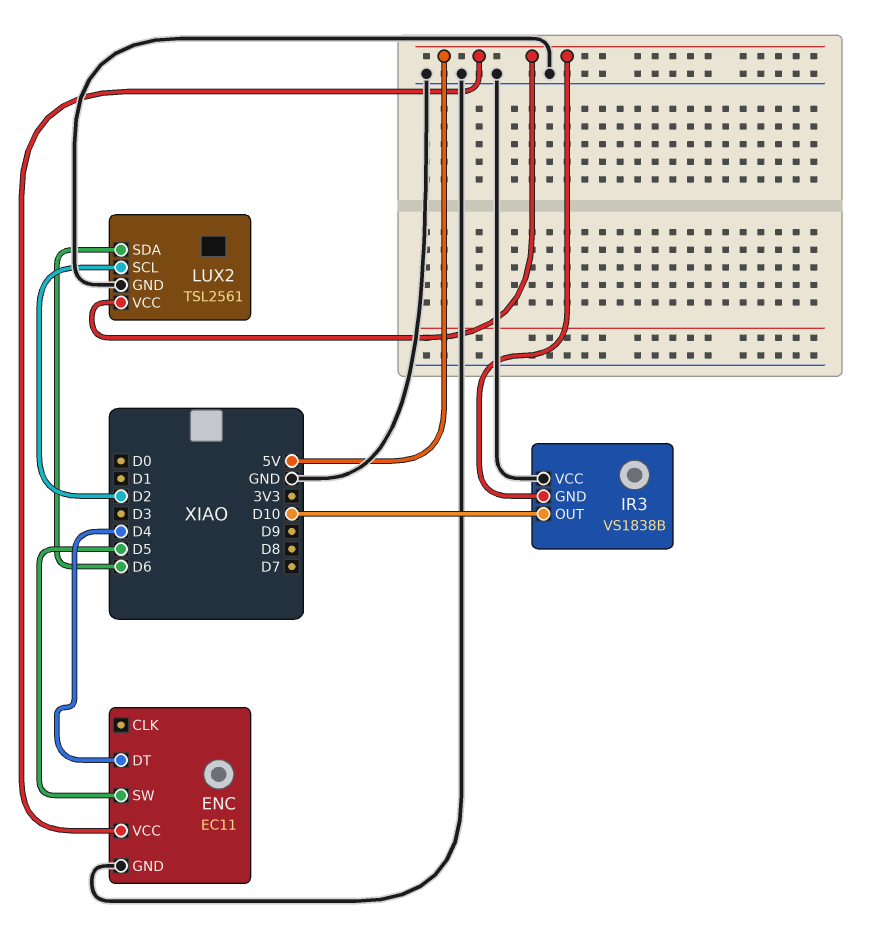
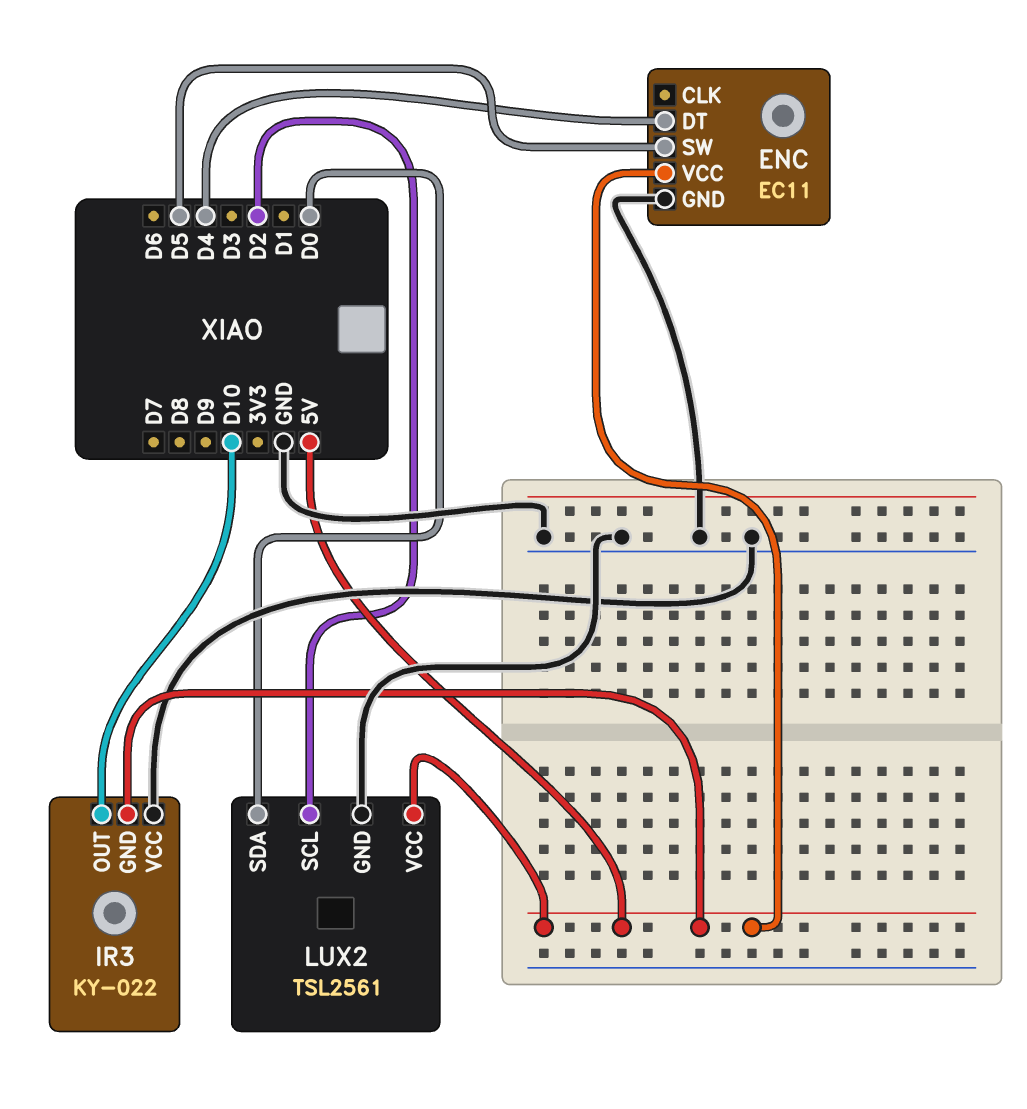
IR3: VS1838B -> KY-022
LUX2 pin SDA: D6 -> D0

